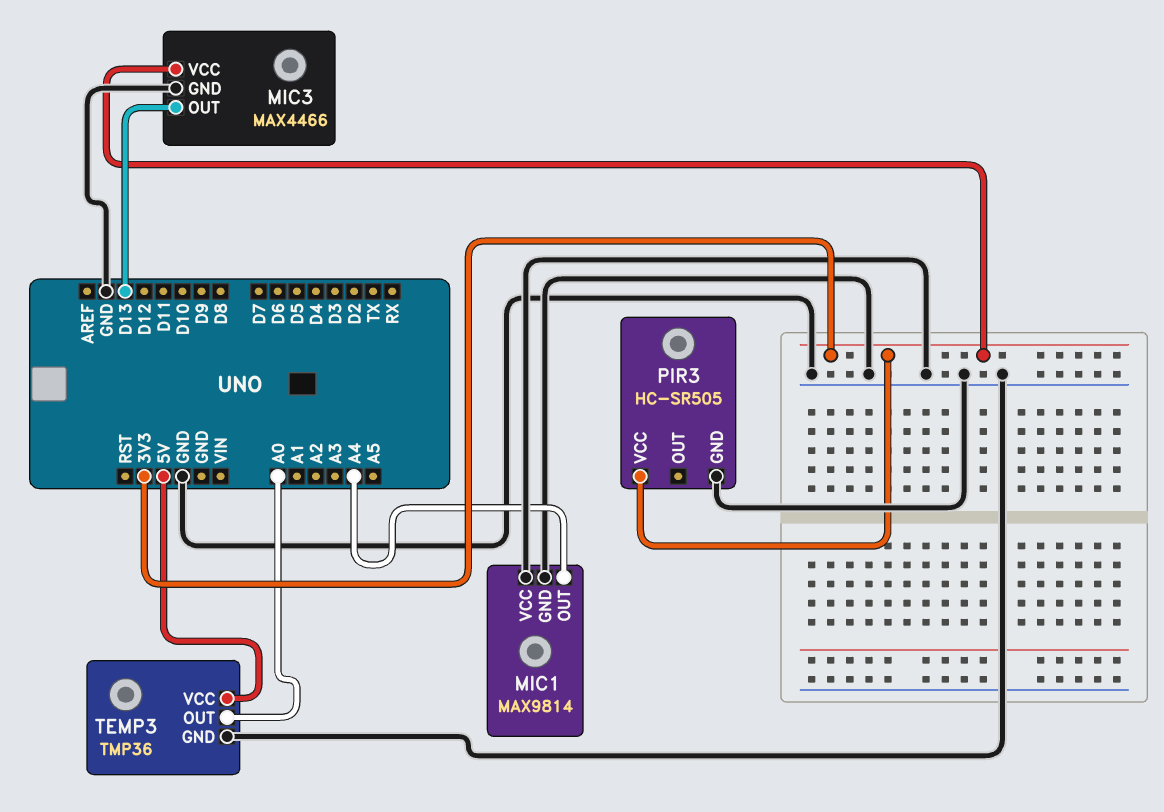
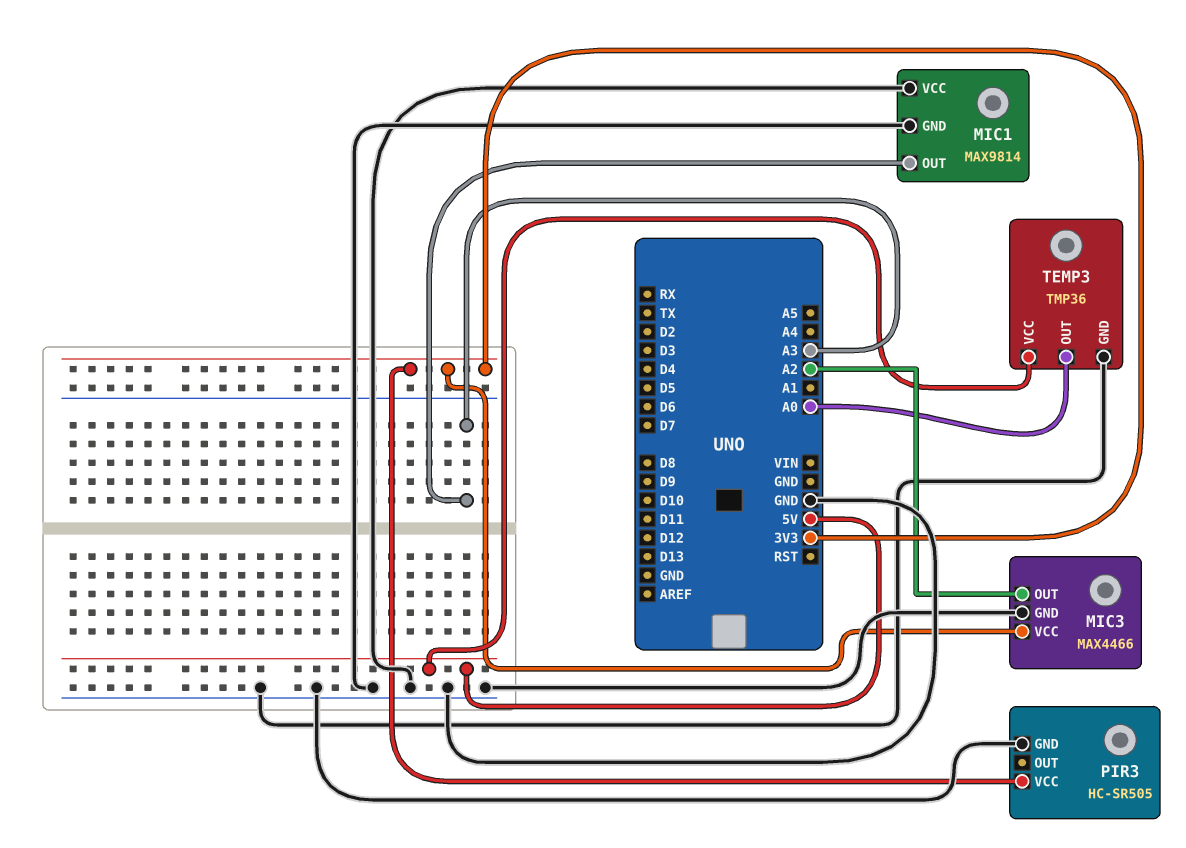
MIC1 pin OUT: A4 -> A3
MIC3 pin OUT: D13 -> A2

